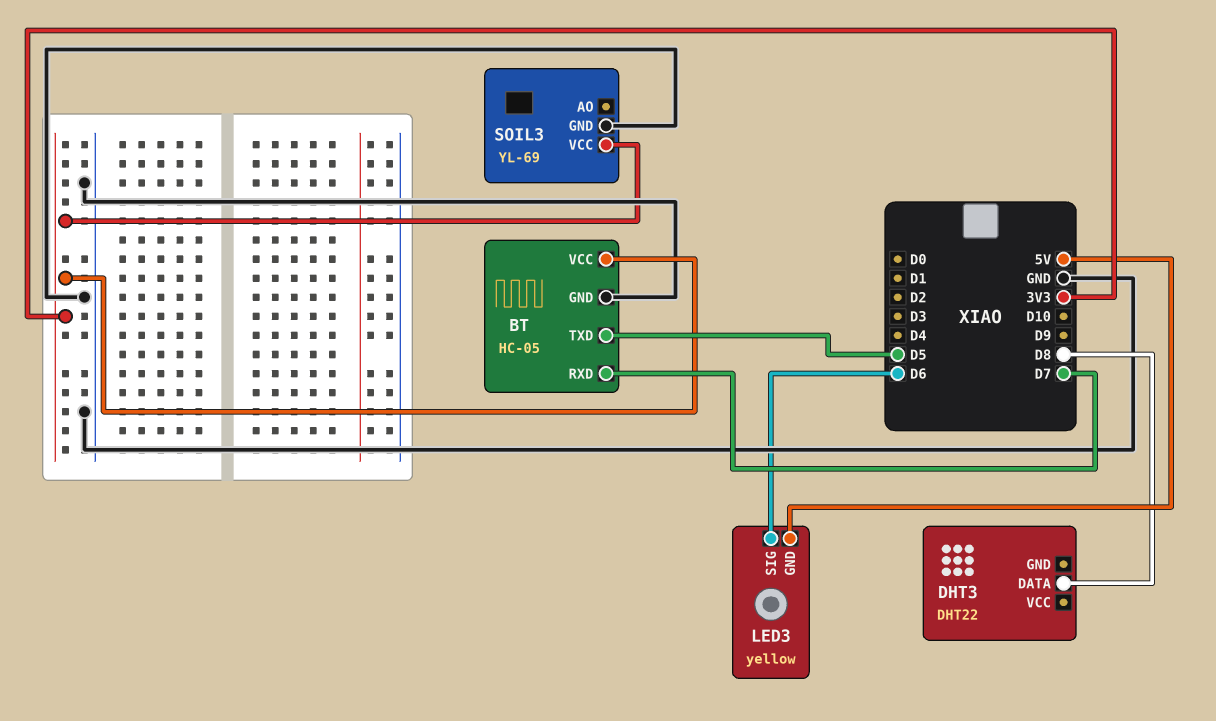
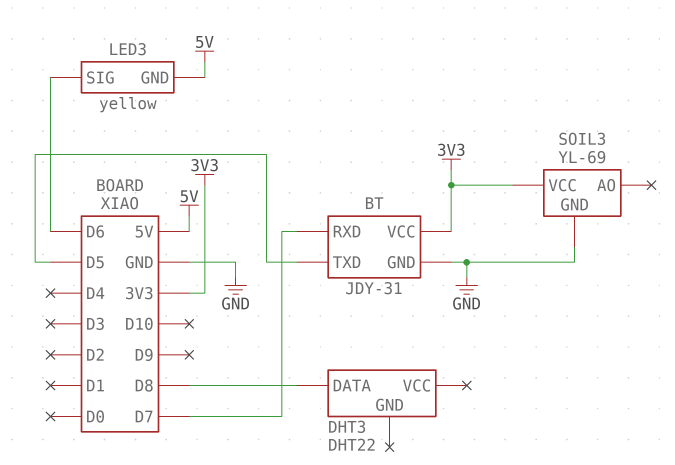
BT: HC-05 -> JDY-31

